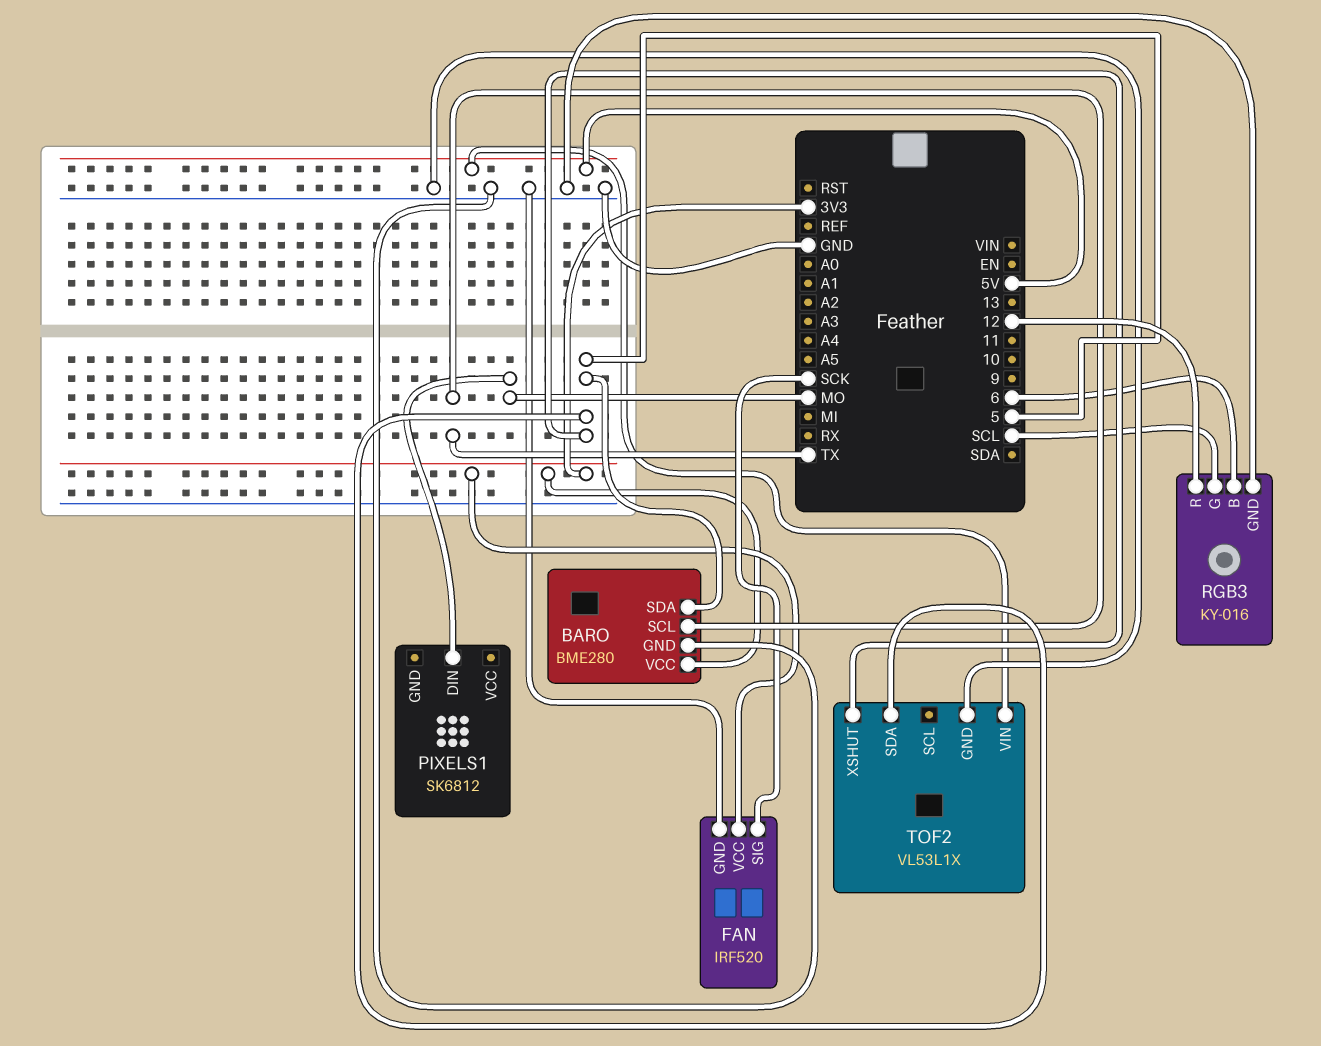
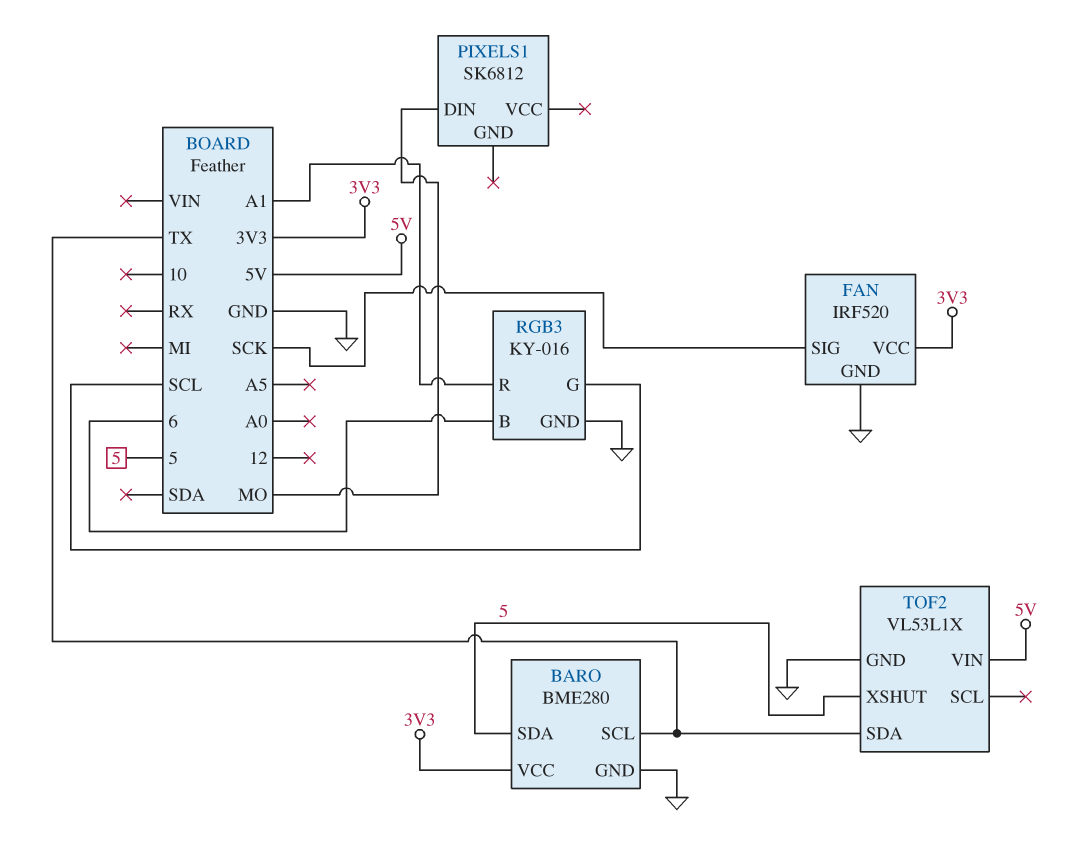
RGB3 pin R: 12 -> A1
TOF2 pin SDA: 5 -> TX

